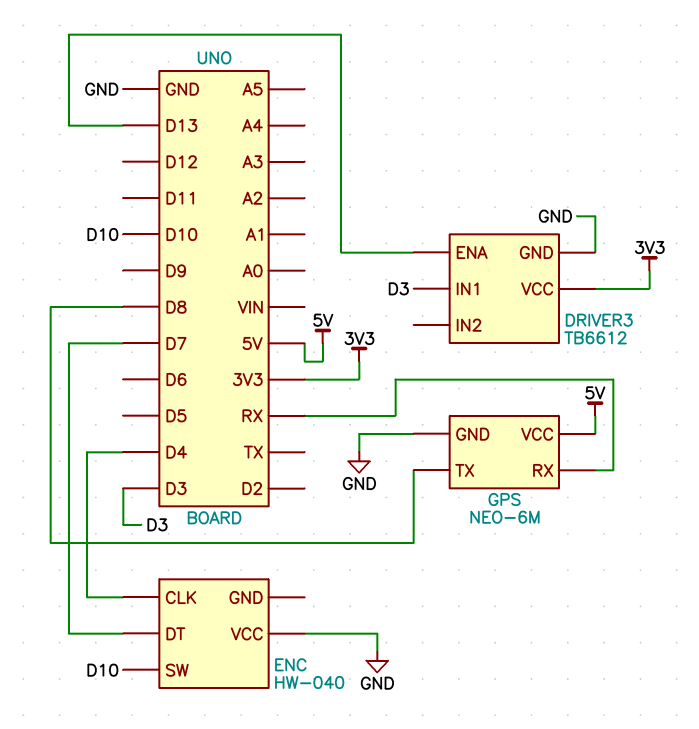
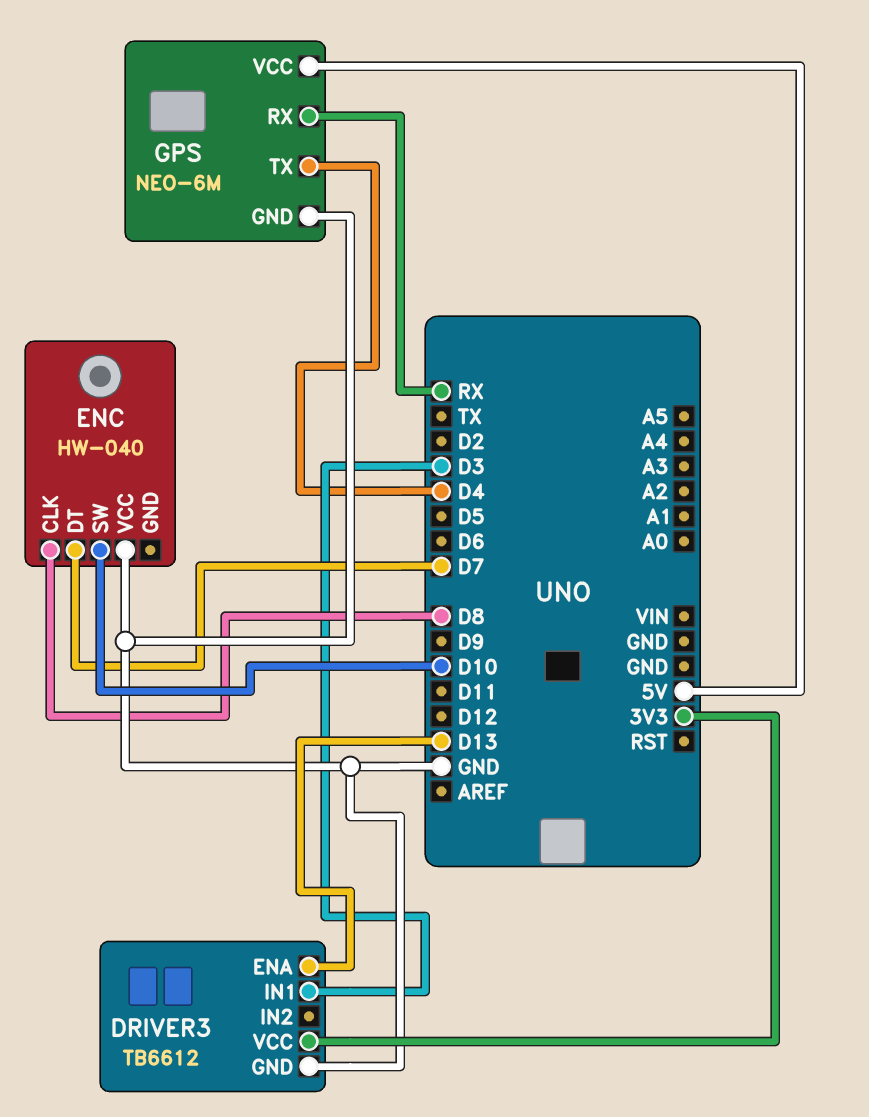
ENC pin CLK: D4 -> D8
GPS pin TX: D8 -> D4

